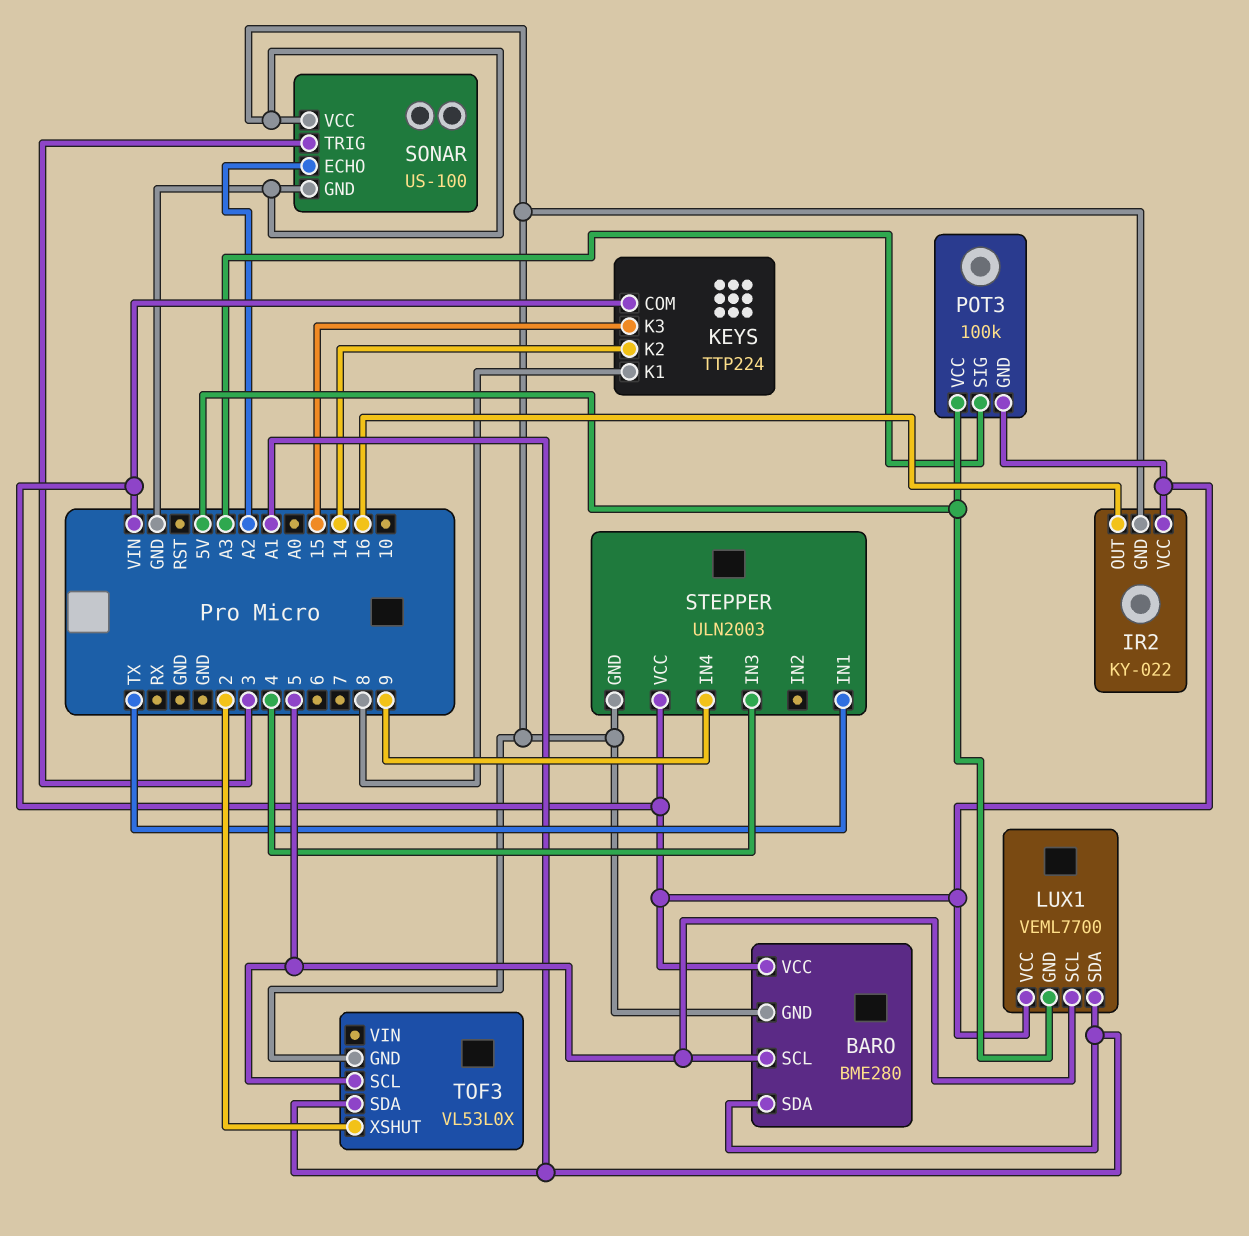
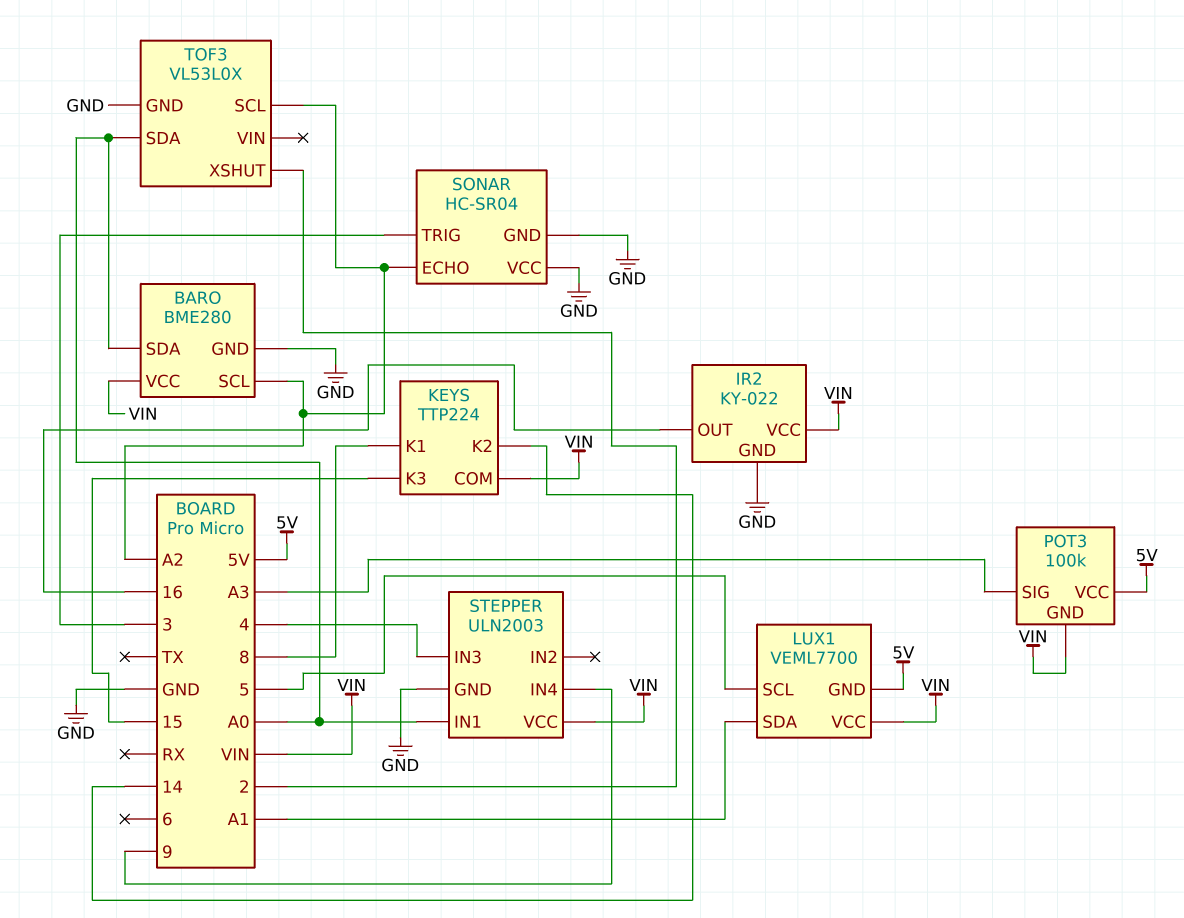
BARO pin SCL: 5 -> A2
BARO pin SDA: A1 -> A0
SONAR: US-100 -> HC-SR04
STEPPER pin IN1: TX -> A0
TOF3 pin SCL: 5 -> A2
TOF3 pin SDA: A1 -> A0

